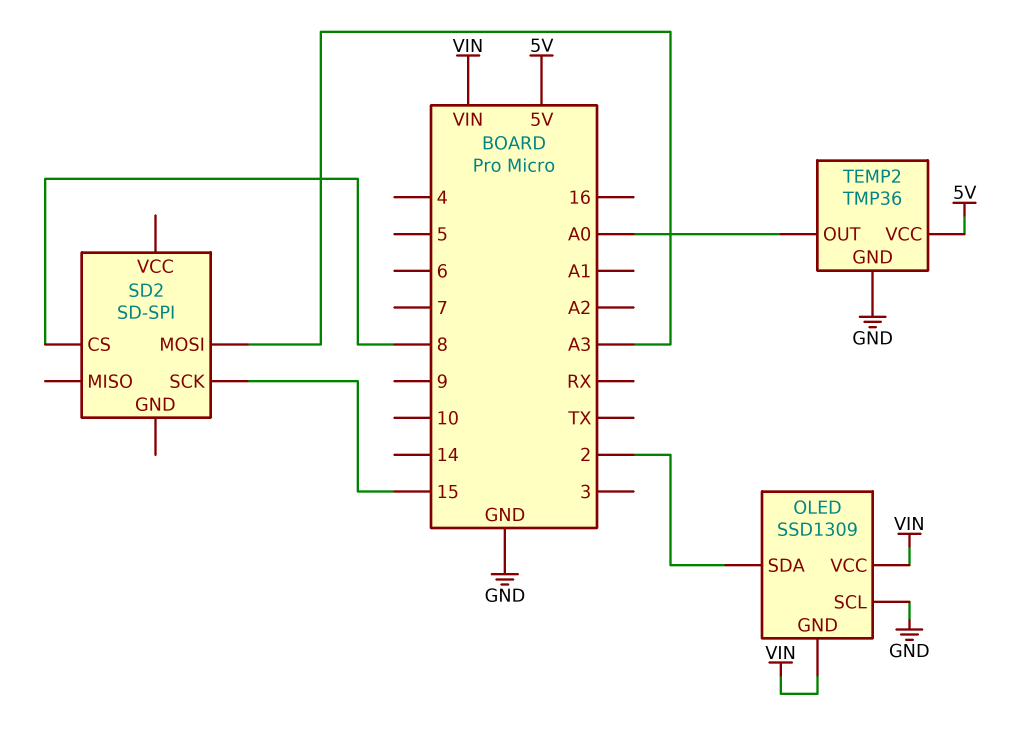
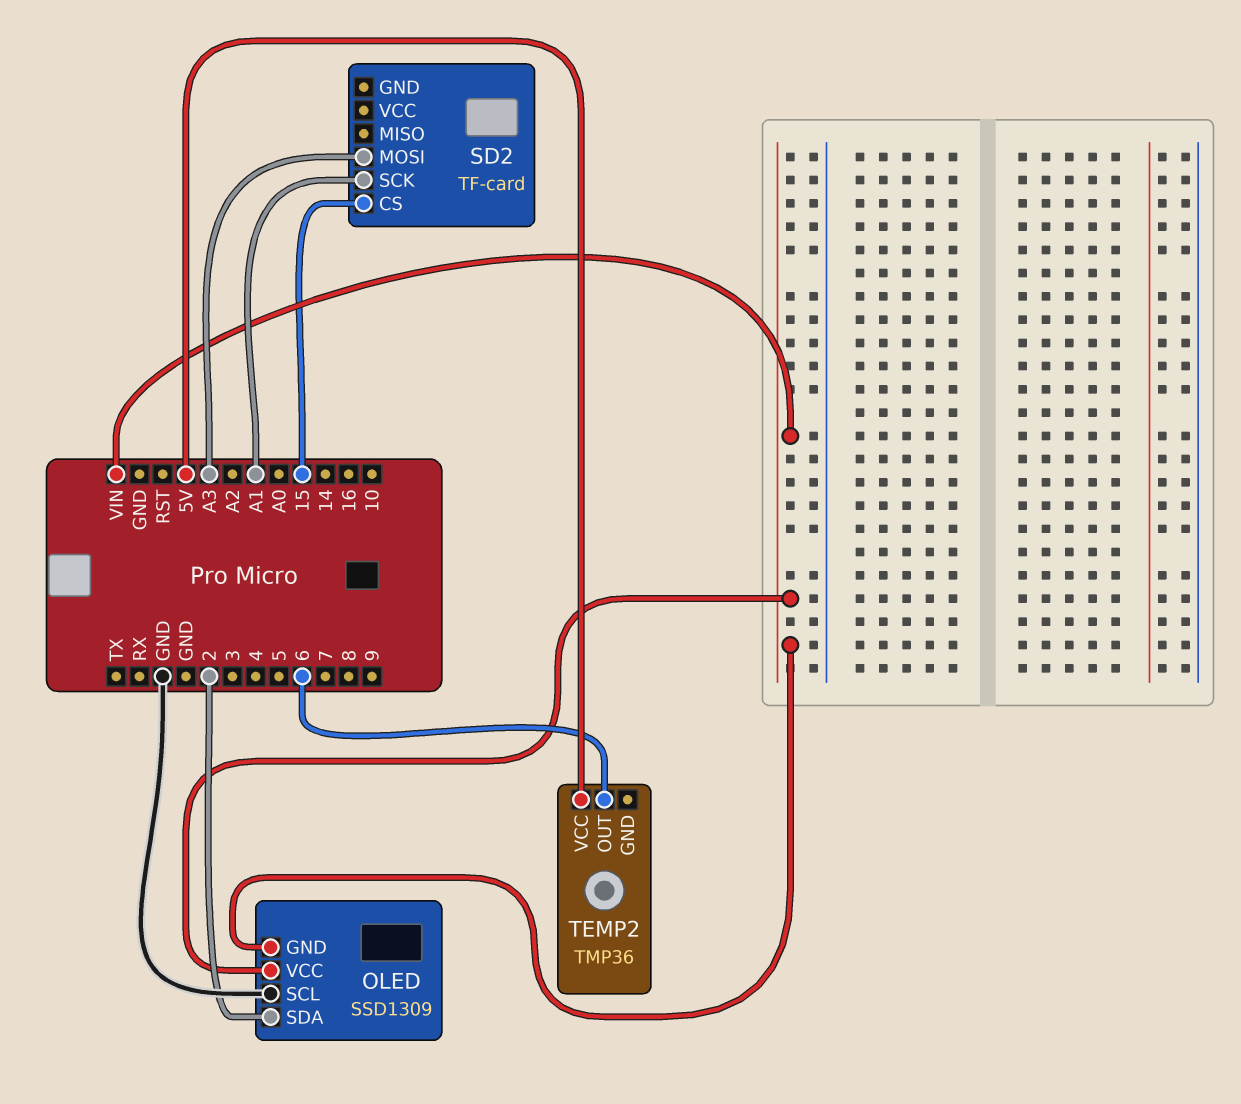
SD2: SD-SPI -> TF-card
SD2 pin CS: 8 -> 15
SD2 pin SCK: 15 -> A1
TEMP2 pin GND: GND -> none
TEMP2 pin OUT: A0 -> 6

